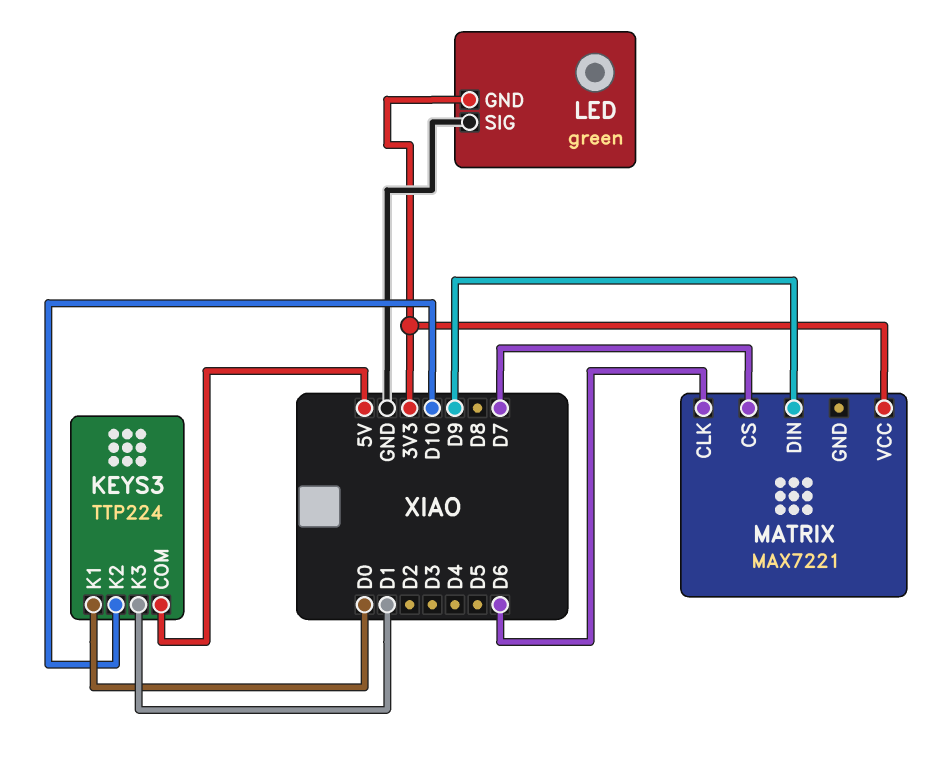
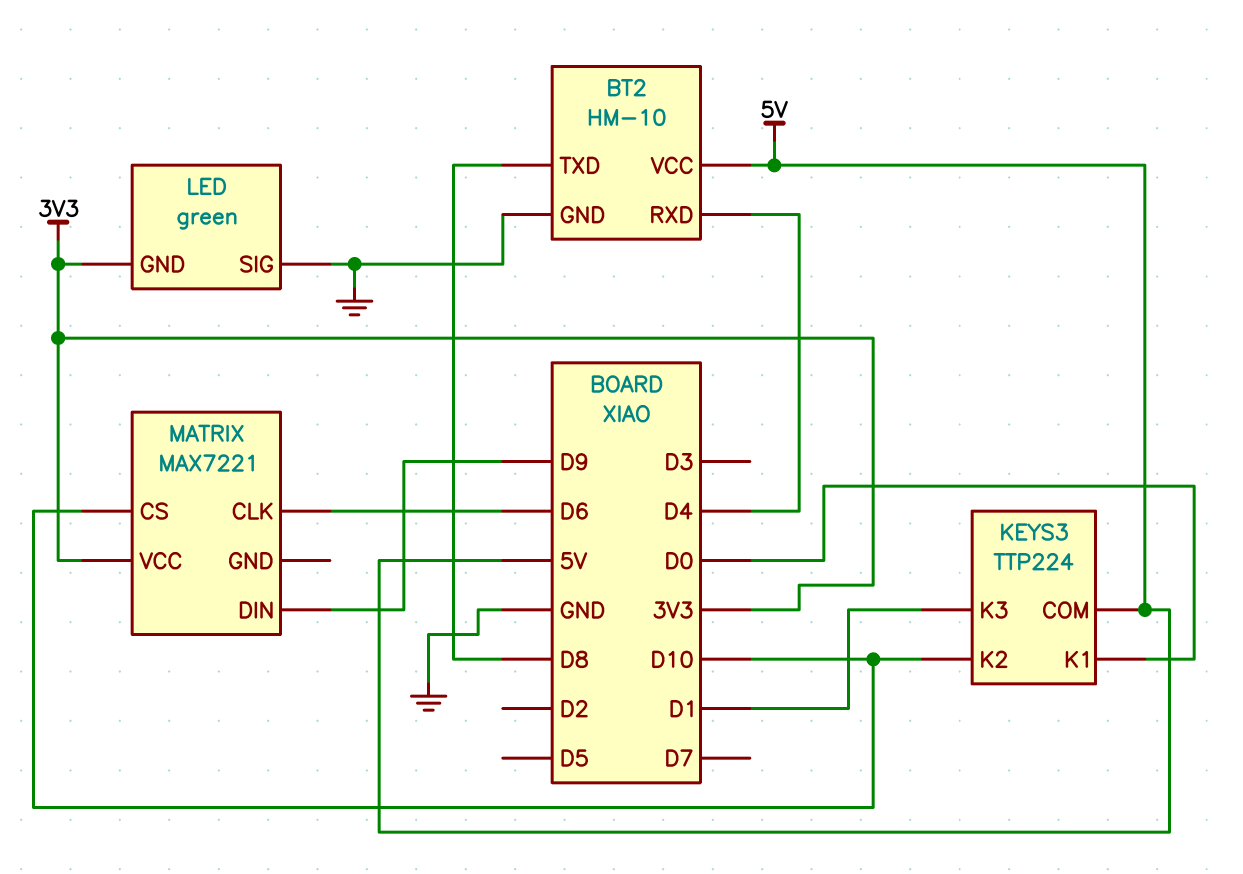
BT2: none -> HM-10
BT2 pin GND: none -> GND
BT2 pin RXD: none -> D4
BT2 pin TXD: none -> D8
BT2 pin VCC: none -> 5V
MATRIX pin CS: D7 -> D10

